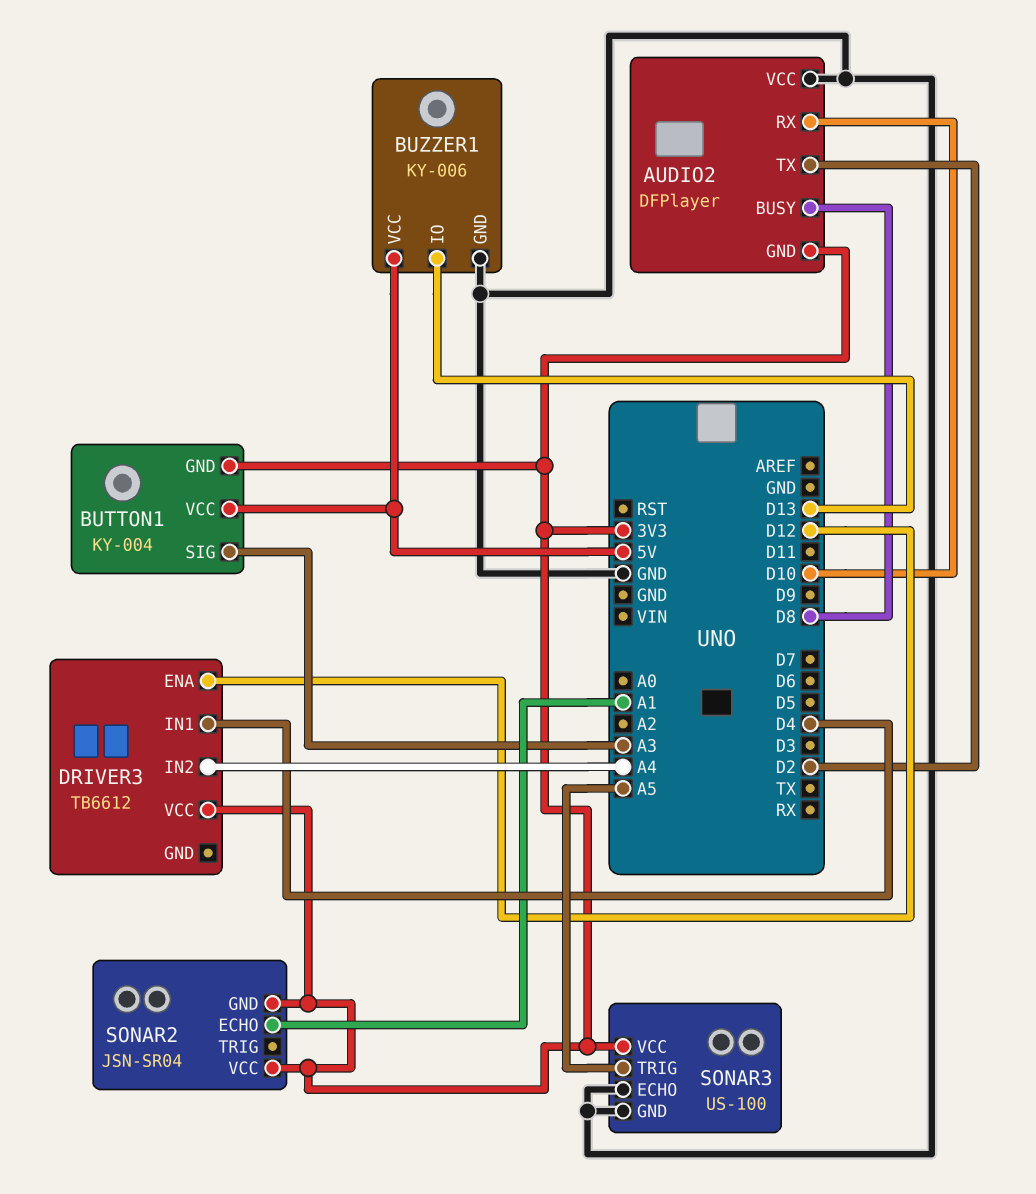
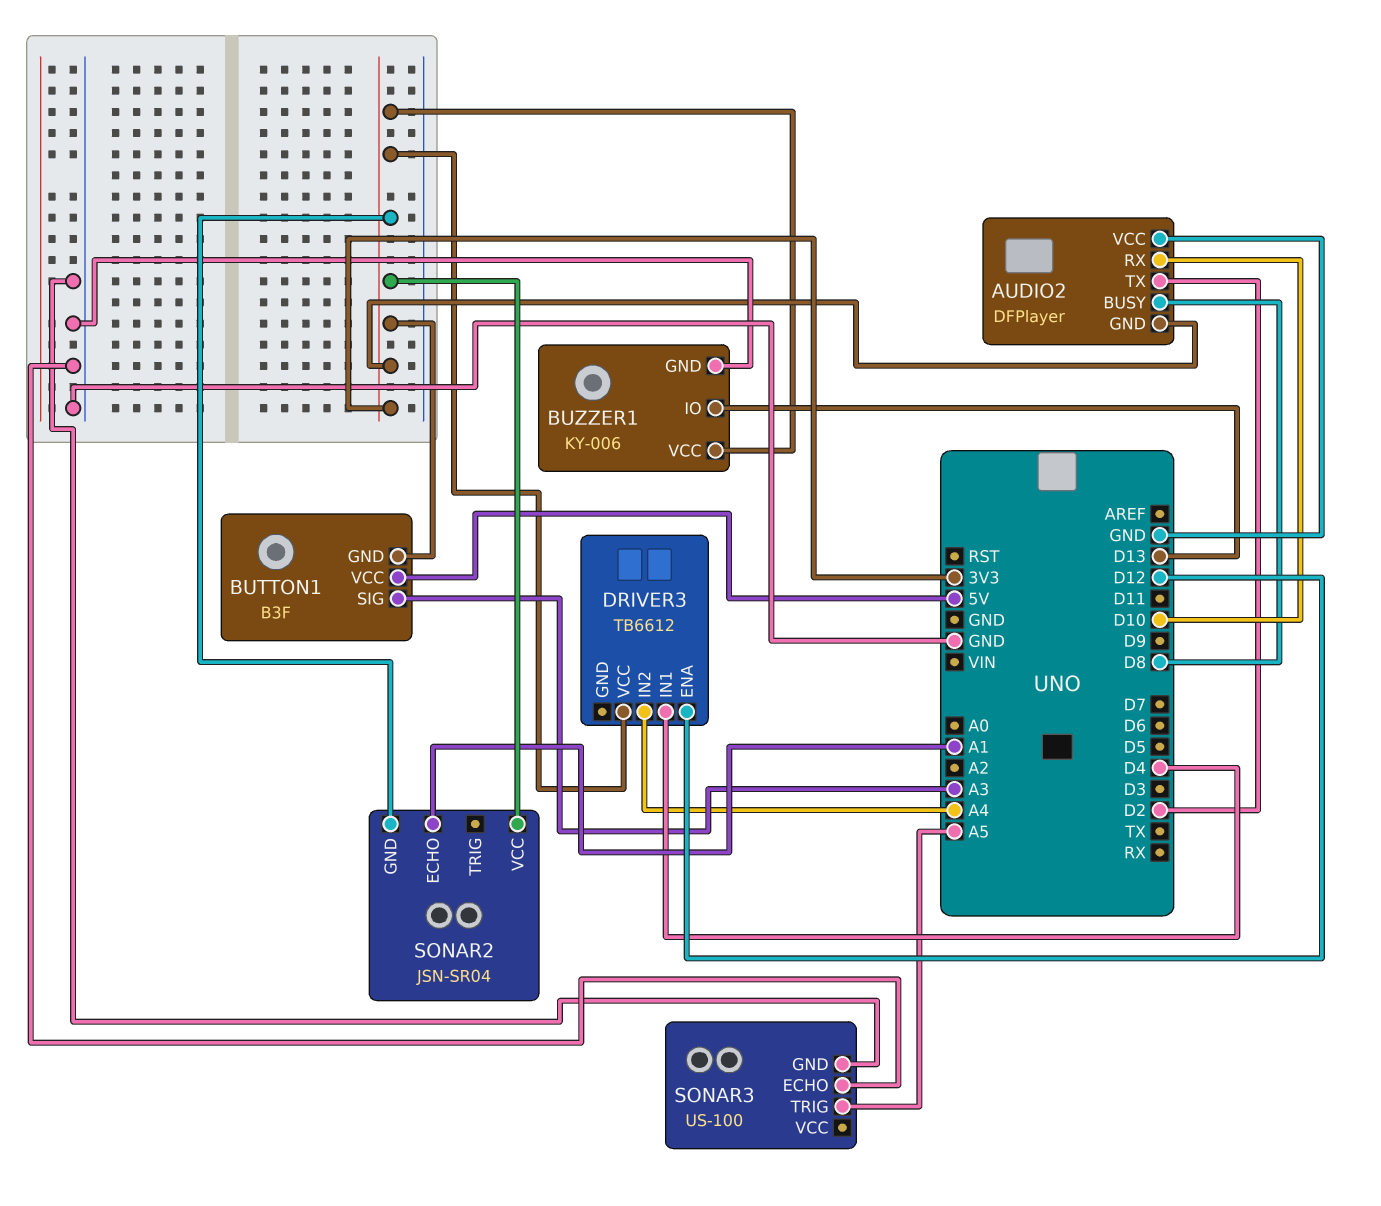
BUTTON1: KY-004 -> B3F
BUZZER1 pin VCC: 5V -> 3V3
SONAR3 pin VCC: 3V3 -> none

